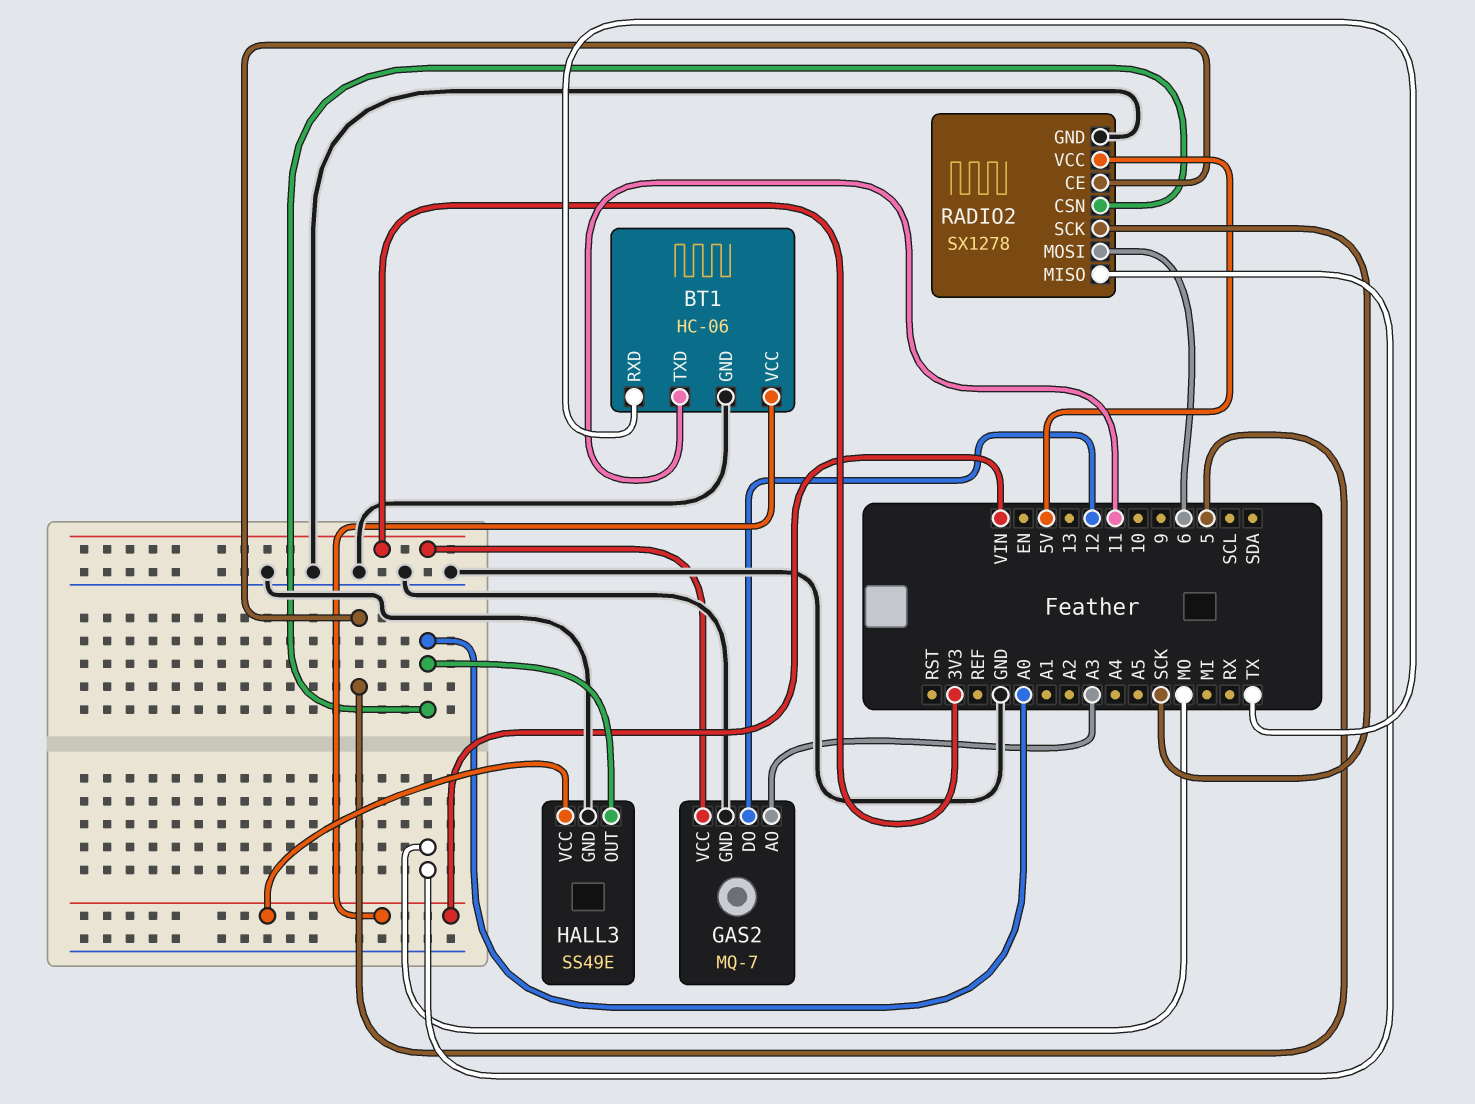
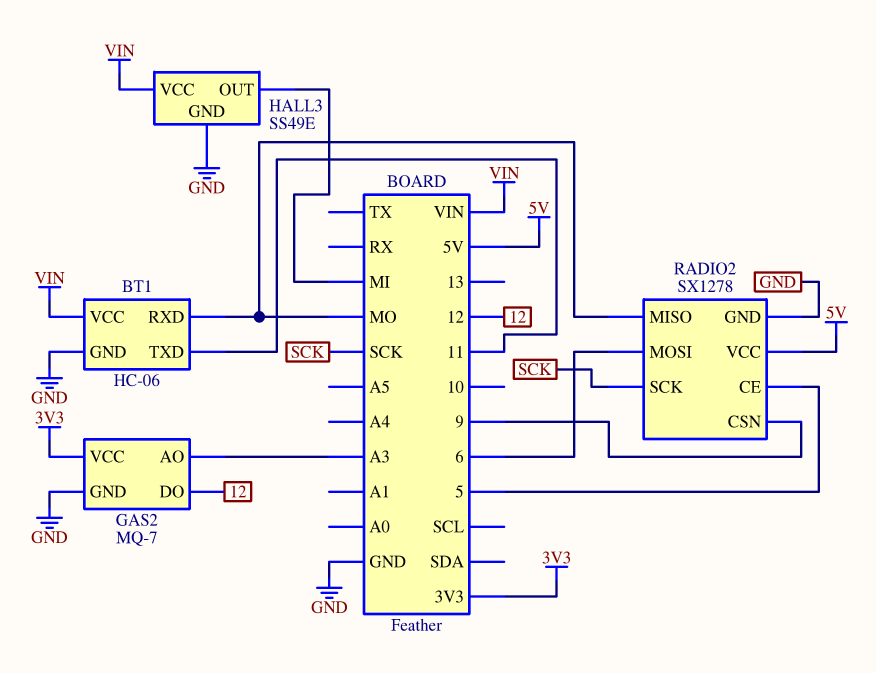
BT1 pin RXD: TX -> MO
HALL3 pin OUT: A0 -> MI
RADIO2 pin CSN: A0 -> 9

